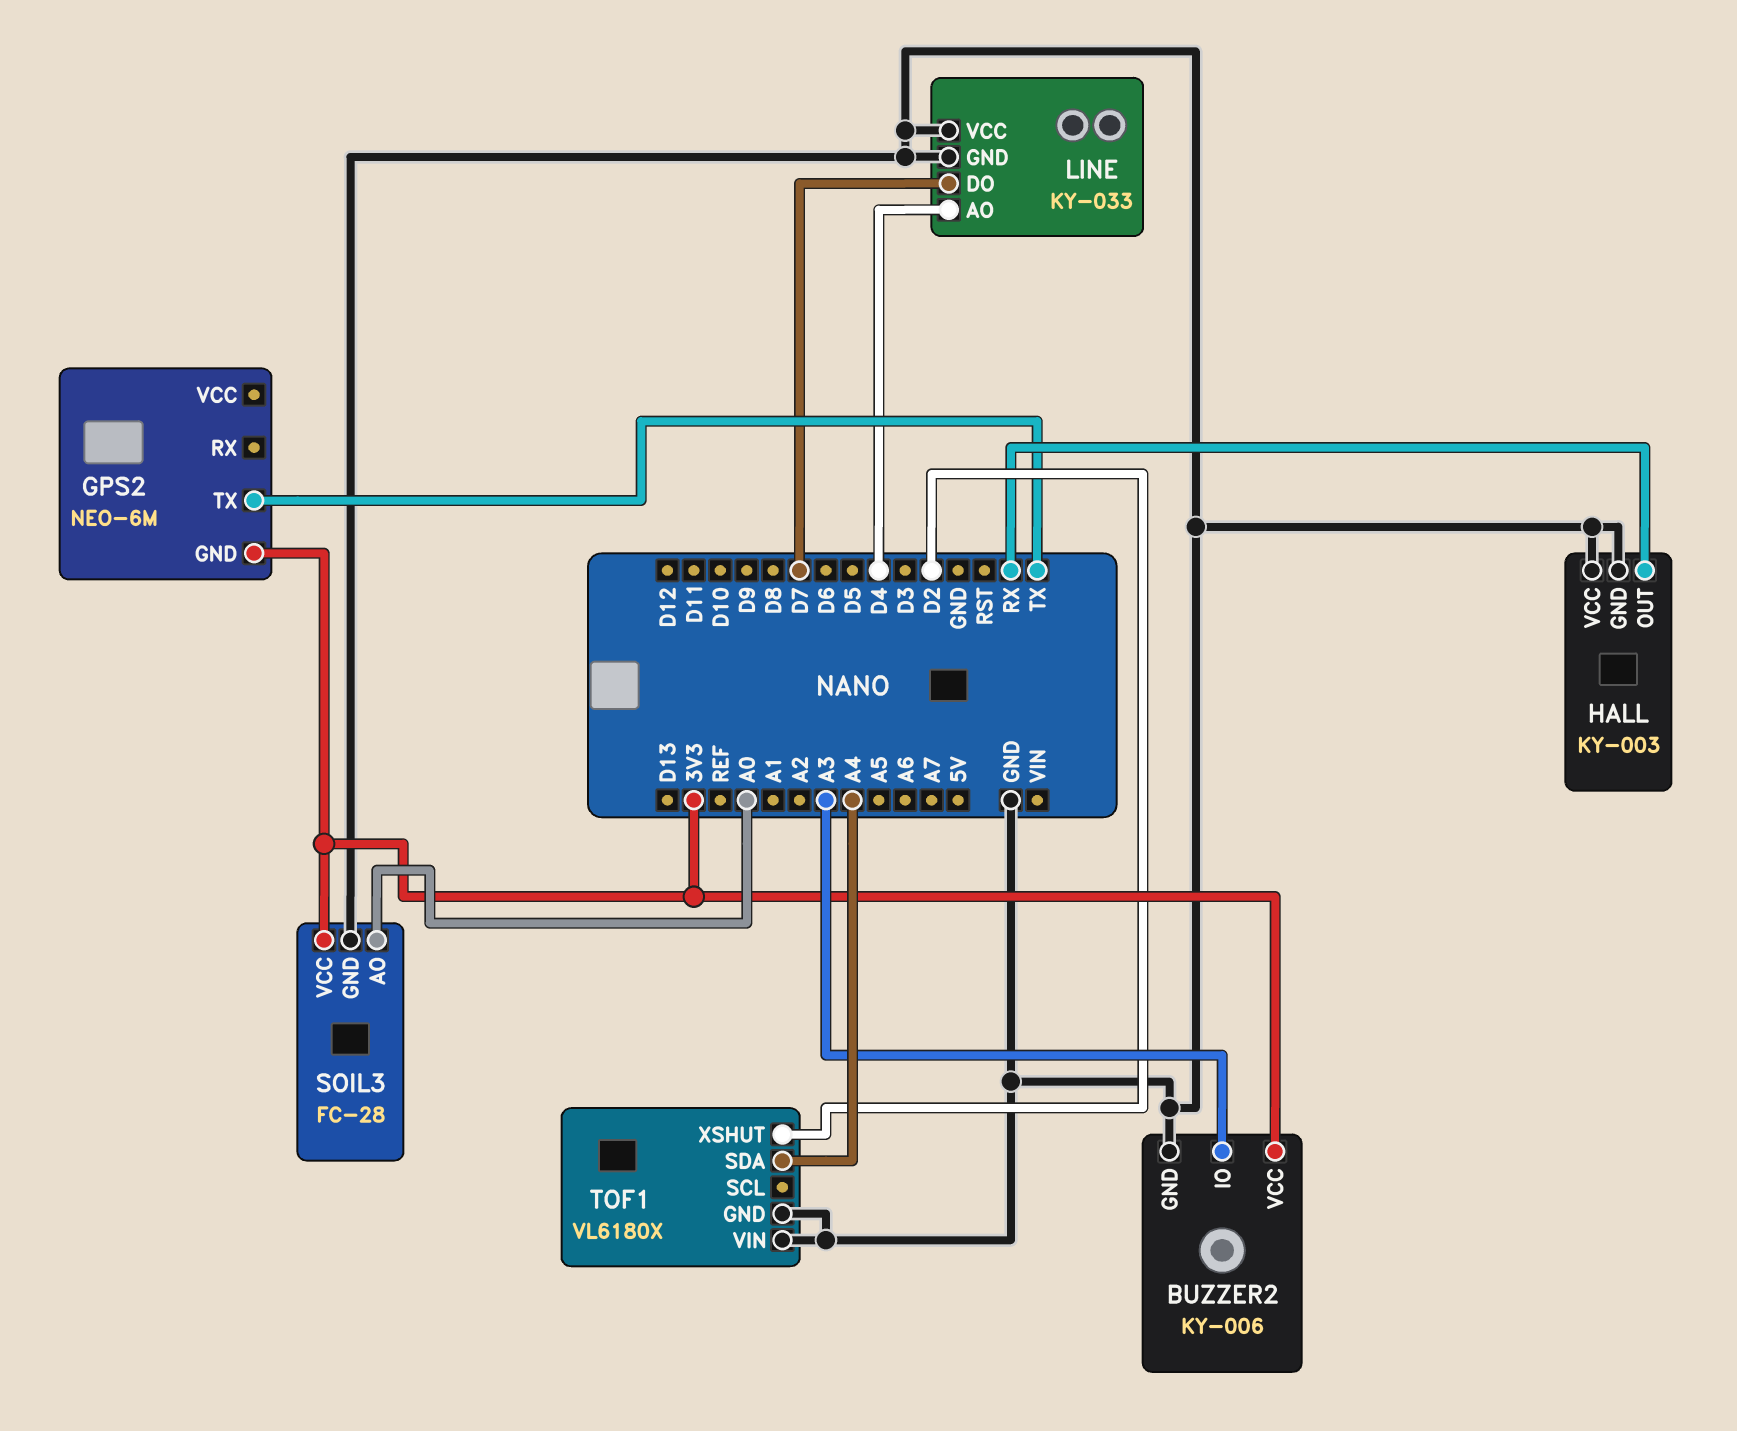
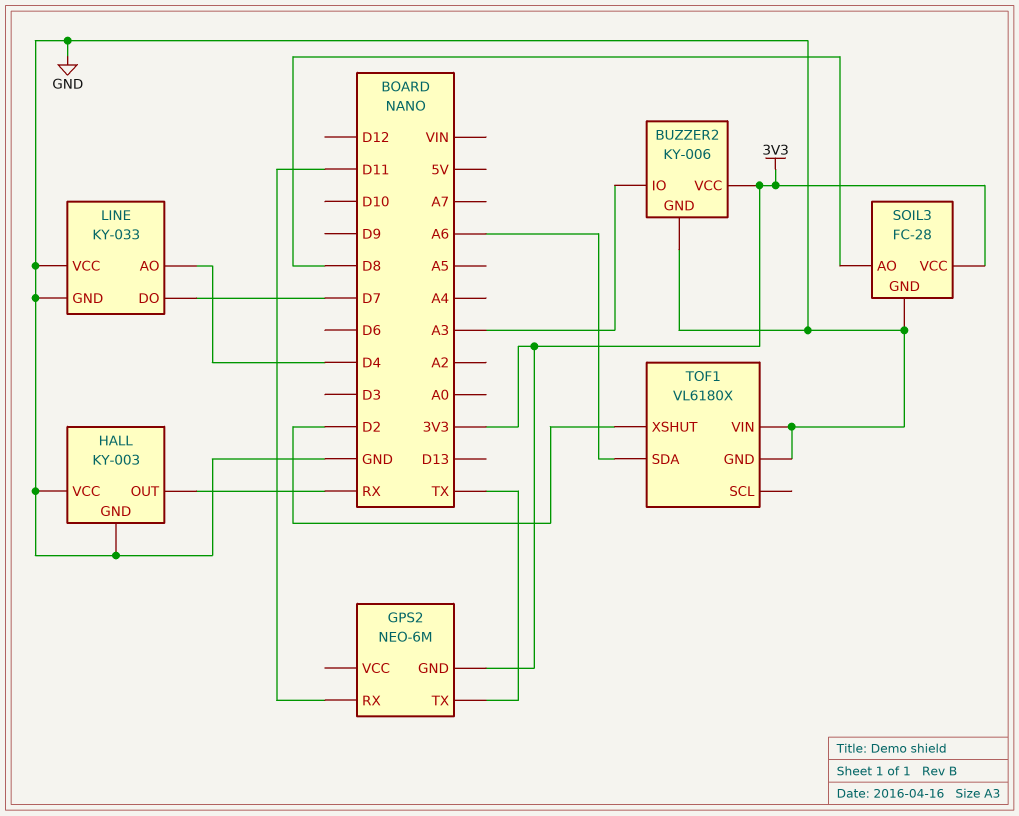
GPS2 pin RX: none -> D11
SOIL3 pin AO: A0 -> D8
TOF1 pin SDA: A4 -> A6

